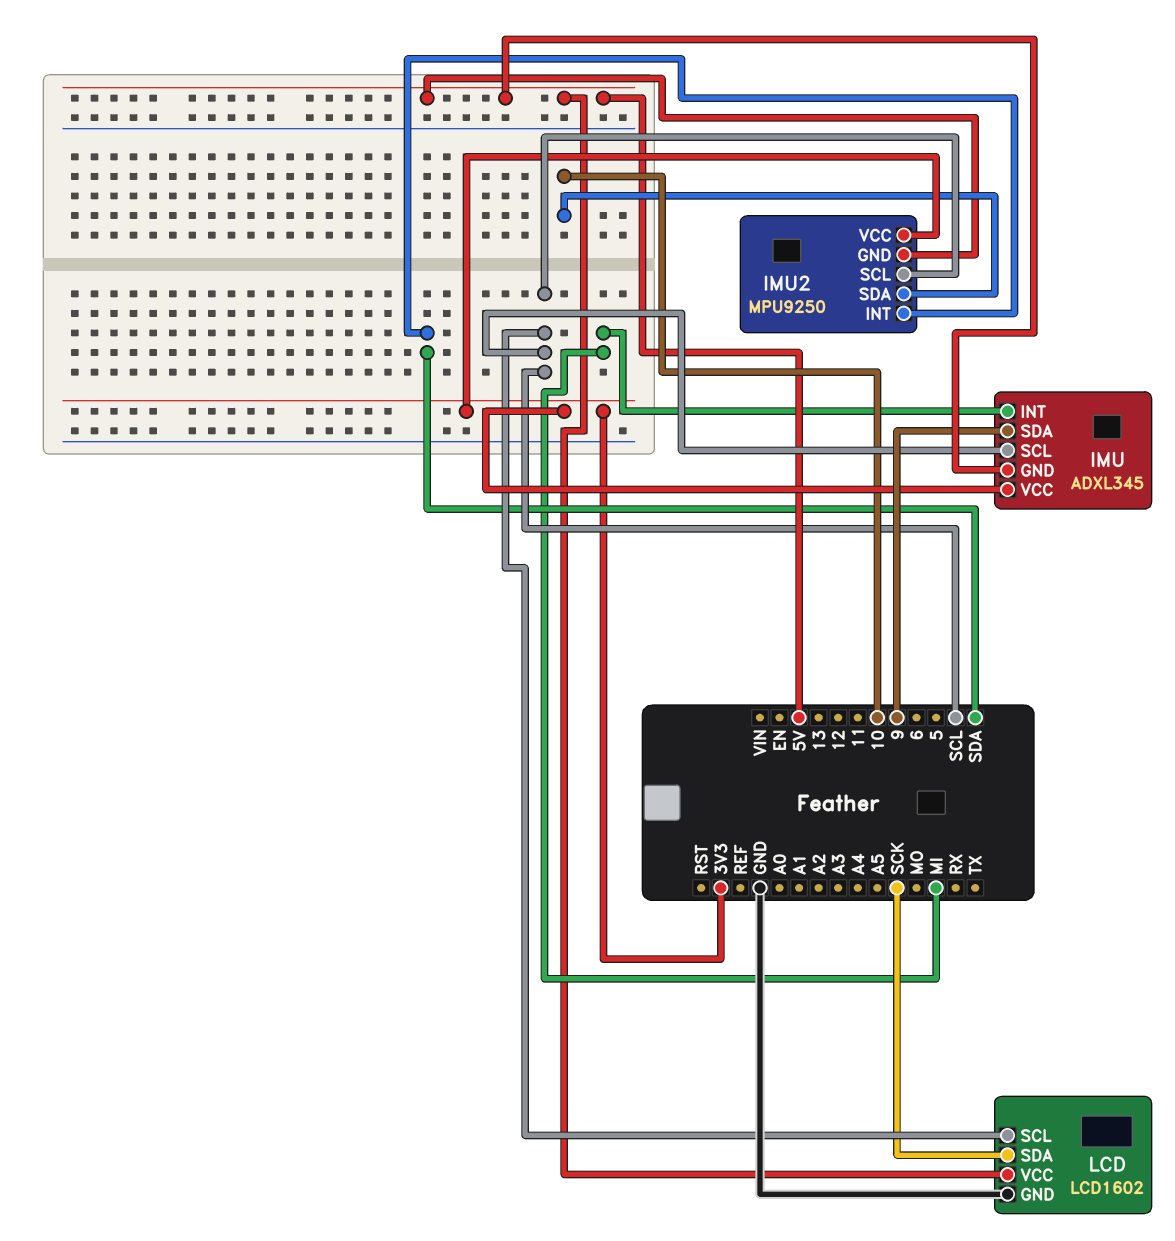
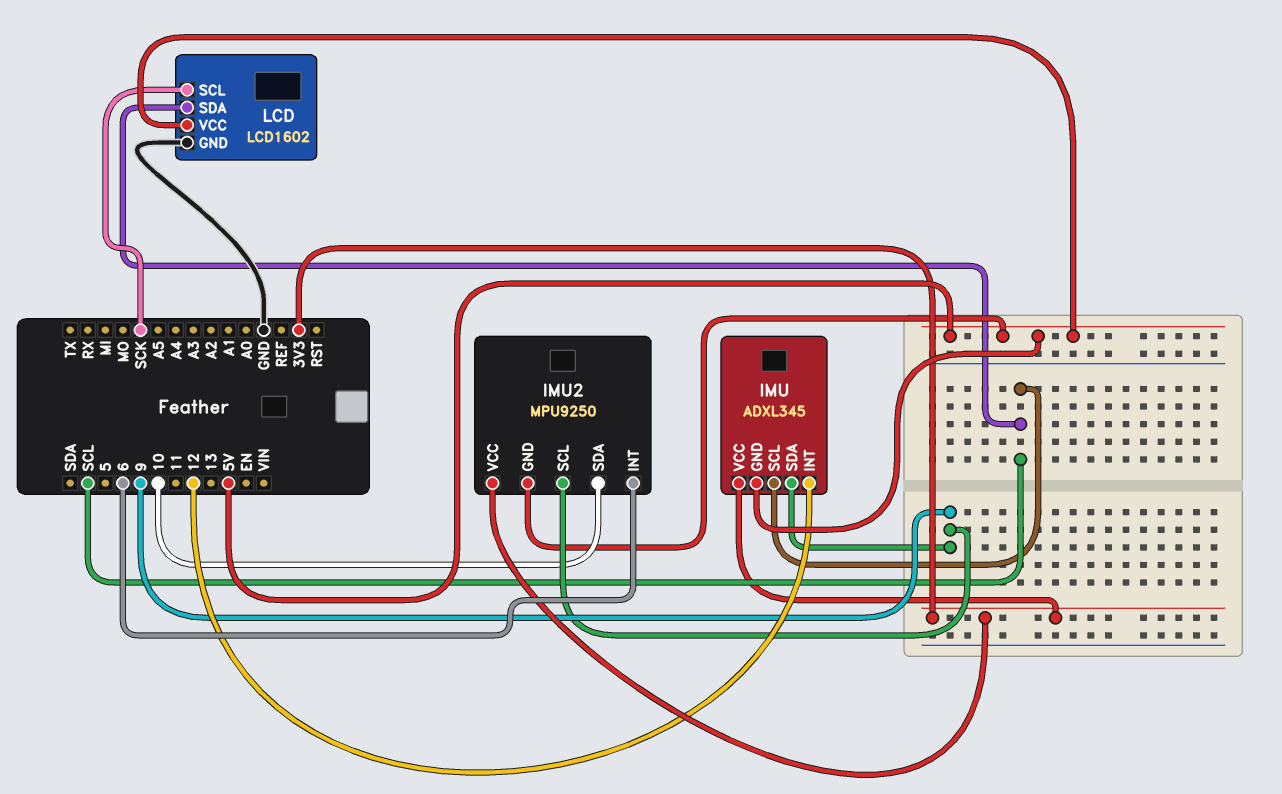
IMU pin INT: MI -> 12
IMU2 pin INT: SDA -> 6
IMU2 pin SCL: SCL -> 9
LCD pin SCL: SCL -> SCK
LCD pin SDA: SCK -> SCL

